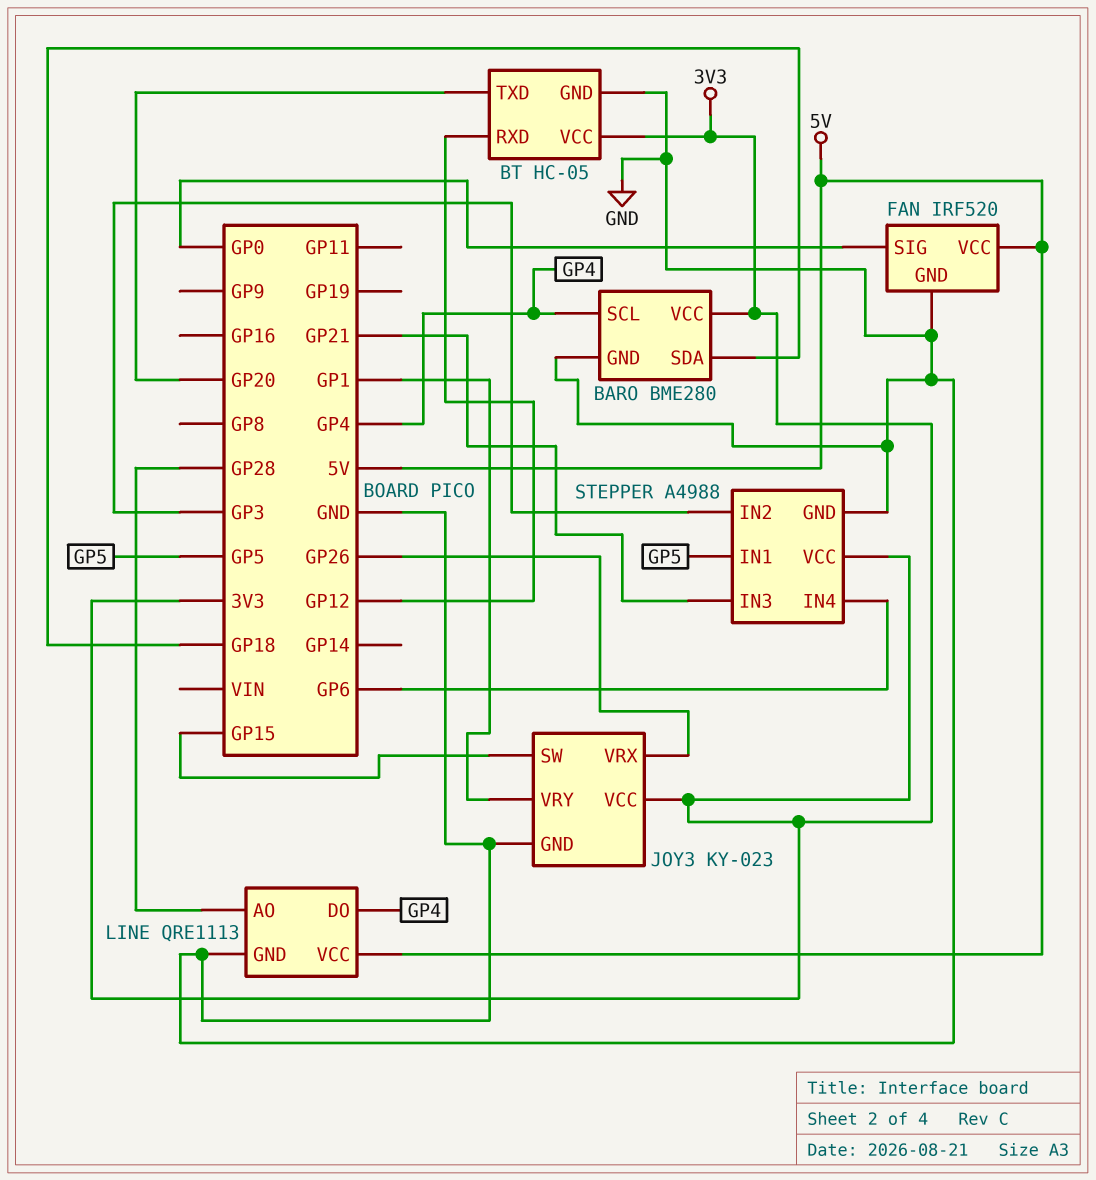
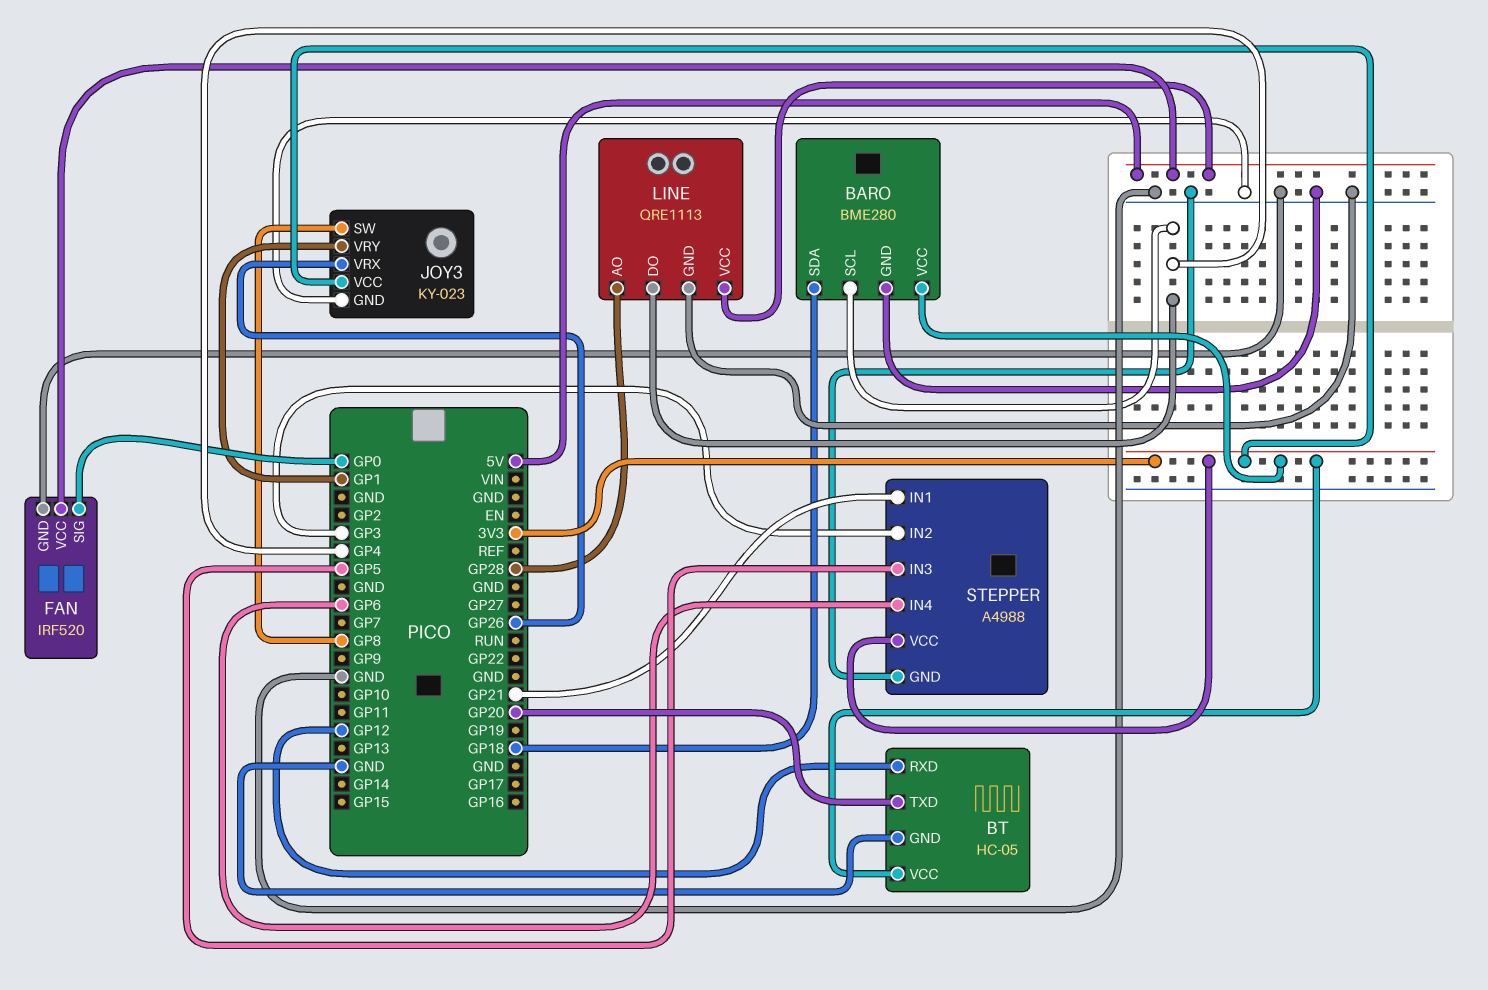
JOY3 pin SW: GP15 -> GP8
STEPPER pin IN1: GP5 -> GP21
STEPPER pin IN3: GP21 -> GP5

